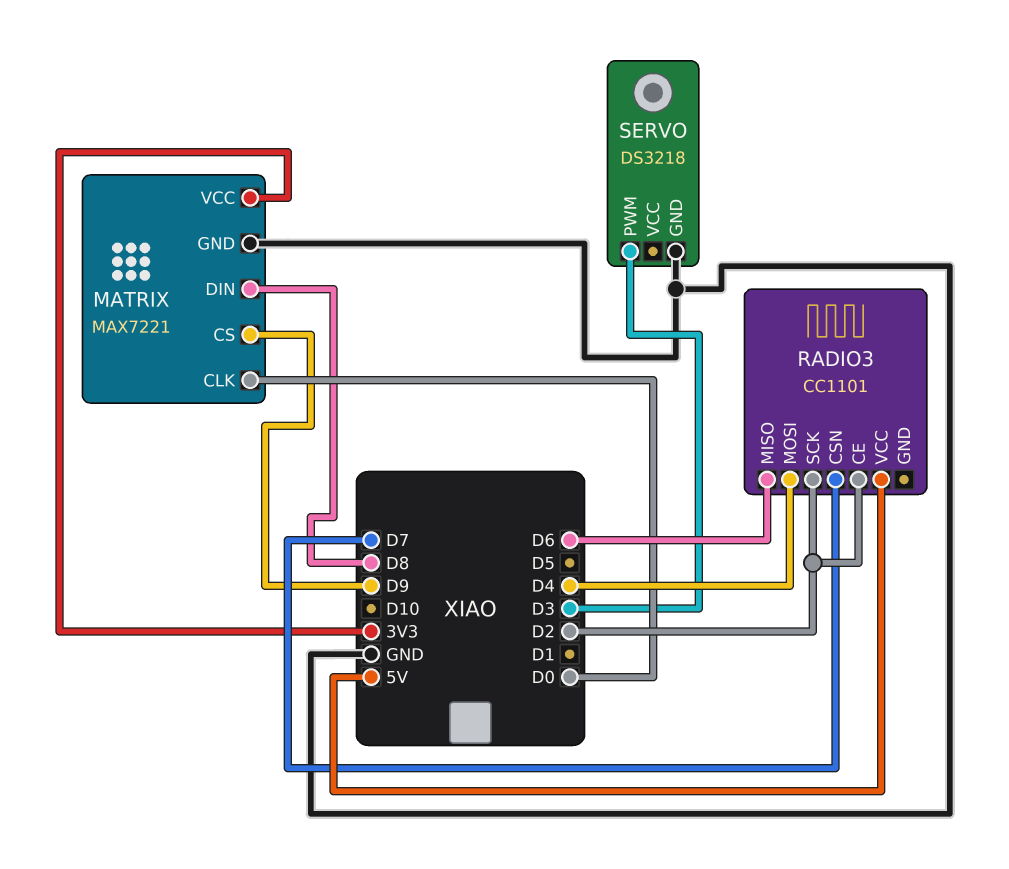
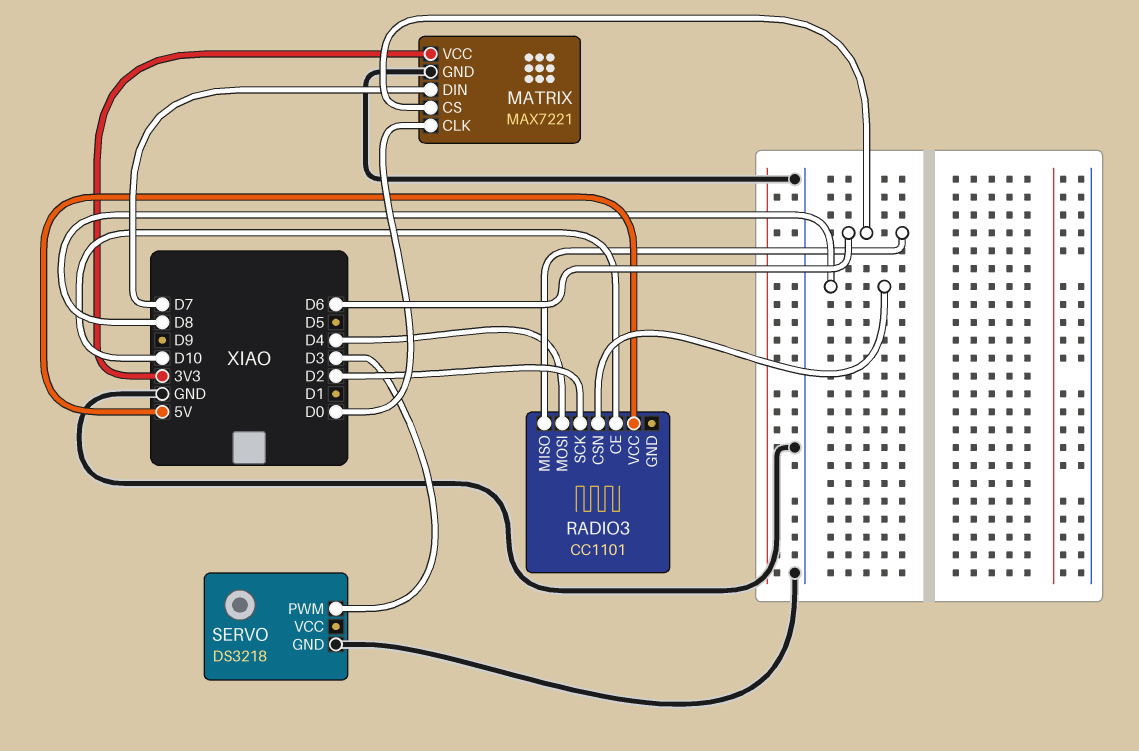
MATRIX pin CS: D9 -> D6
MATRIX pin DIN: D8 -> D7
RADIO3 pin CE: D2 -> D10
RADIO3 pin CSN: D7 -> D8

